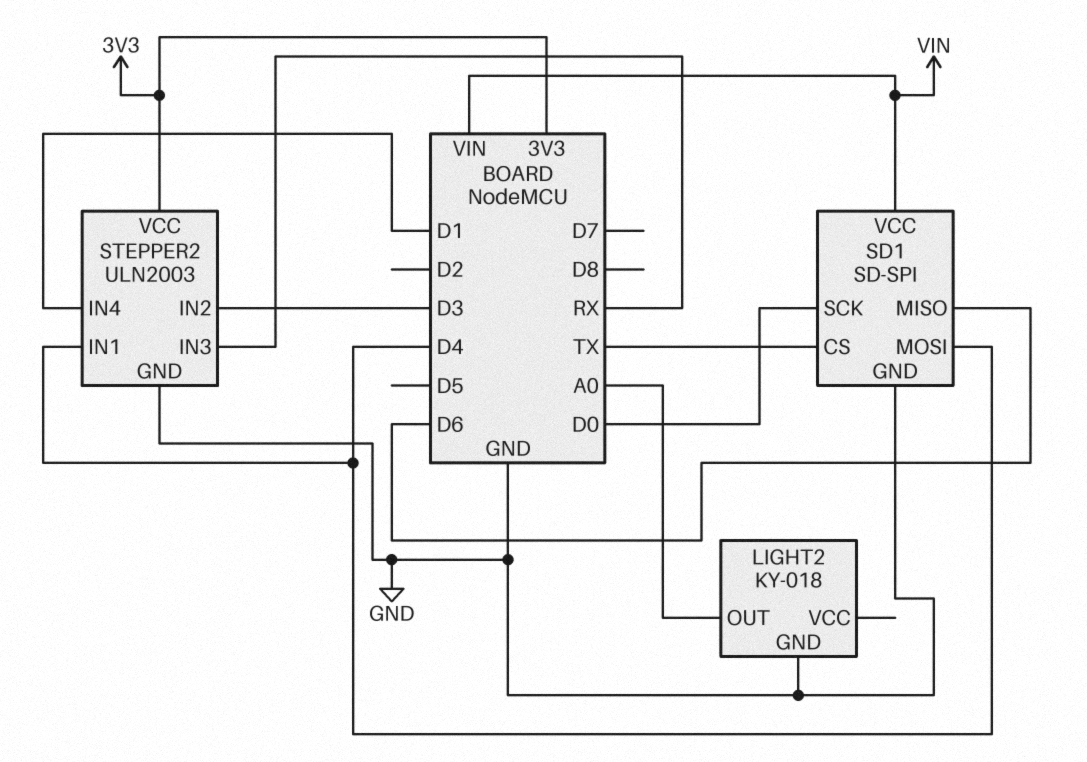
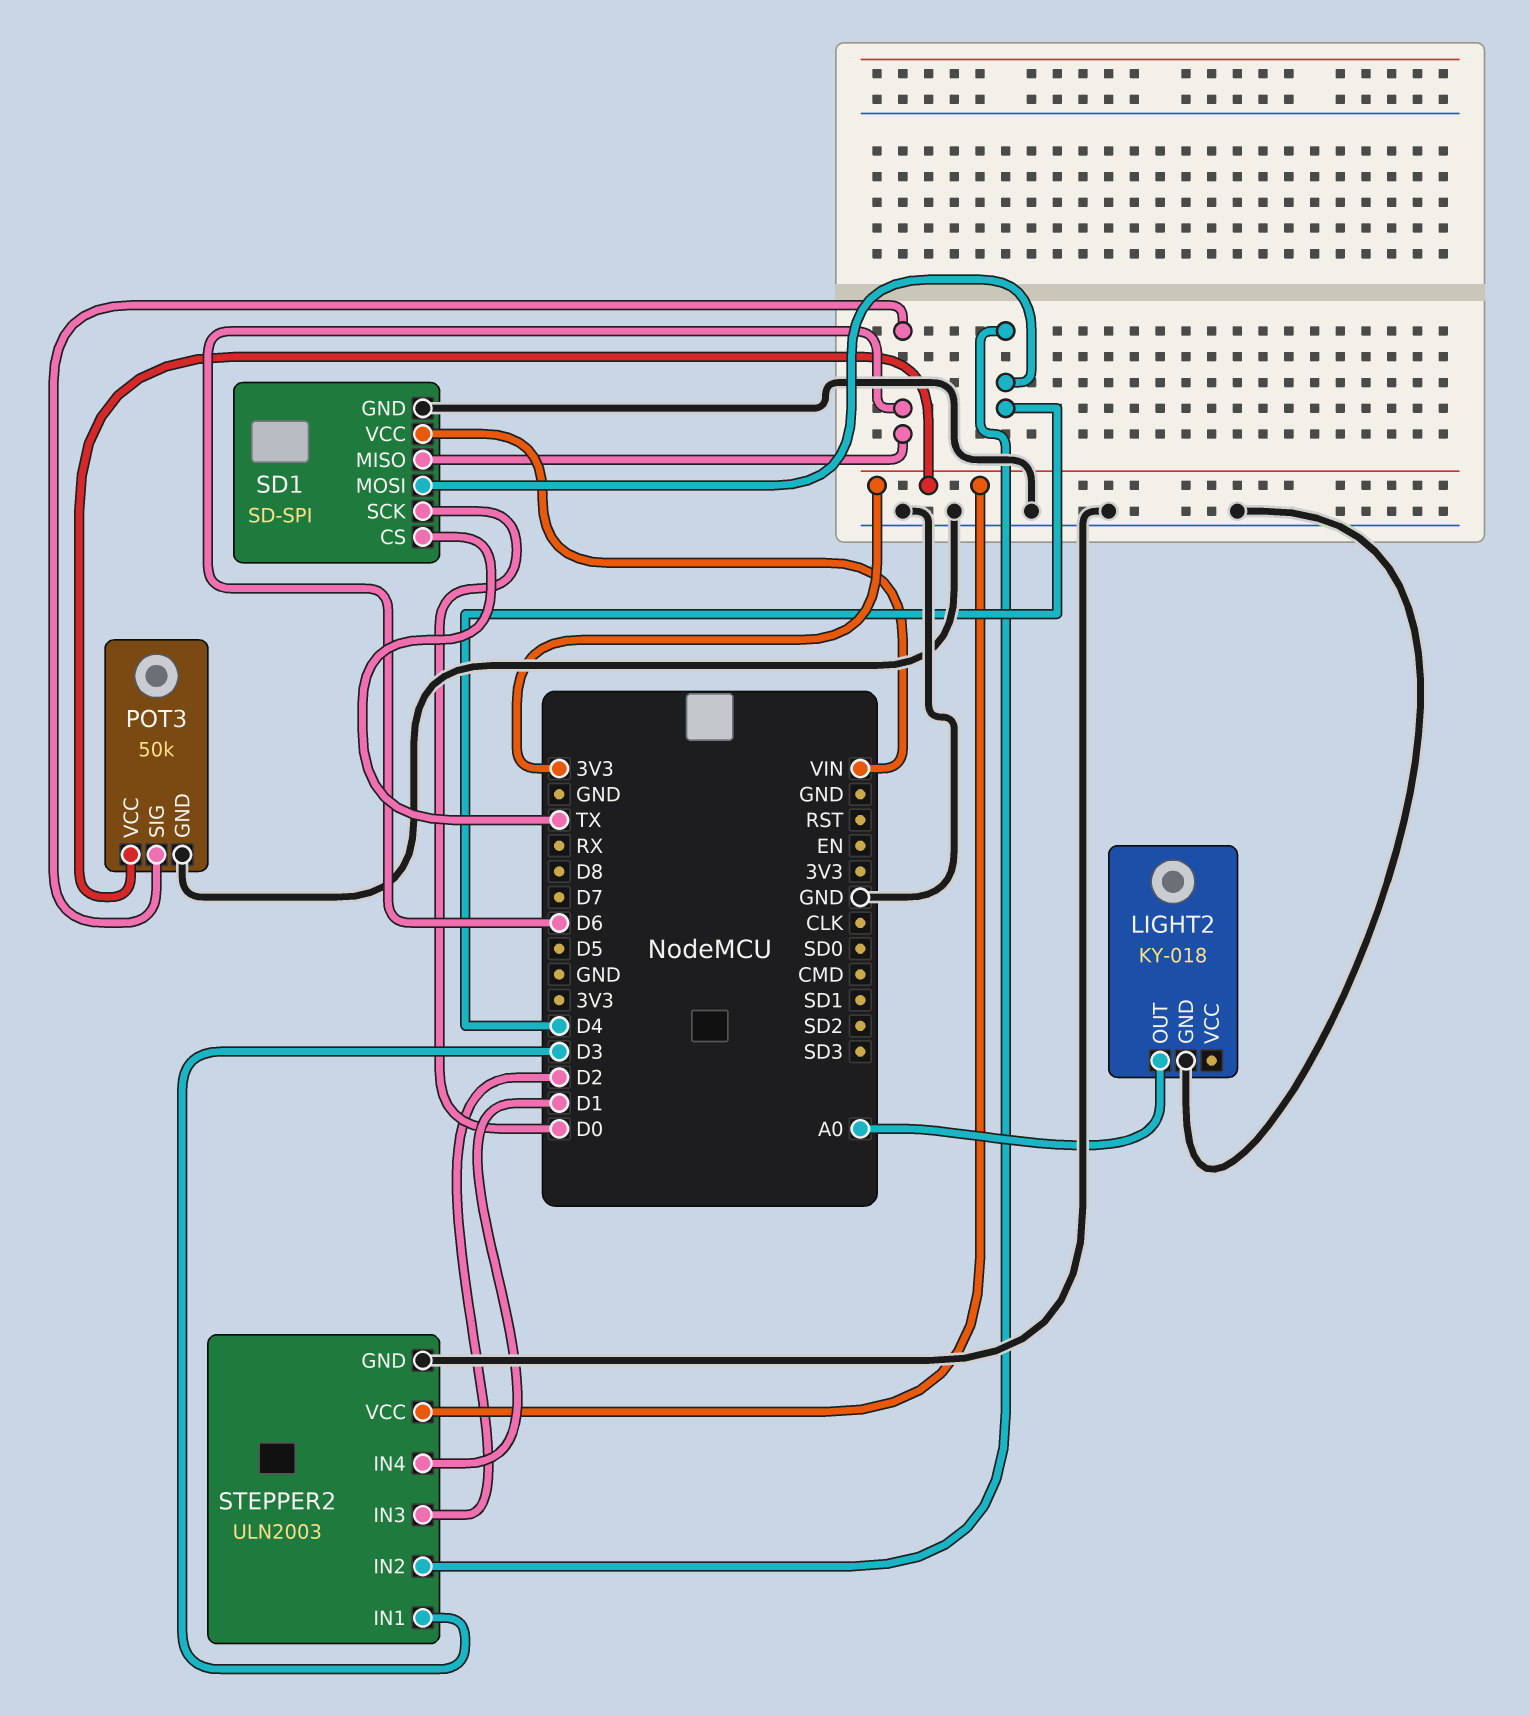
POT3: none -> 50k
POT3 pin GND: none -> GND
POT3 pin SIG: none -> D6
POT3 pin VCC: none -> 3V3
STEPPER2 pin IN1: D4 -> D3
STEPPER2 pin IN2: D3 -> D4
STEPPER2 pin IN3: RX -> D2

